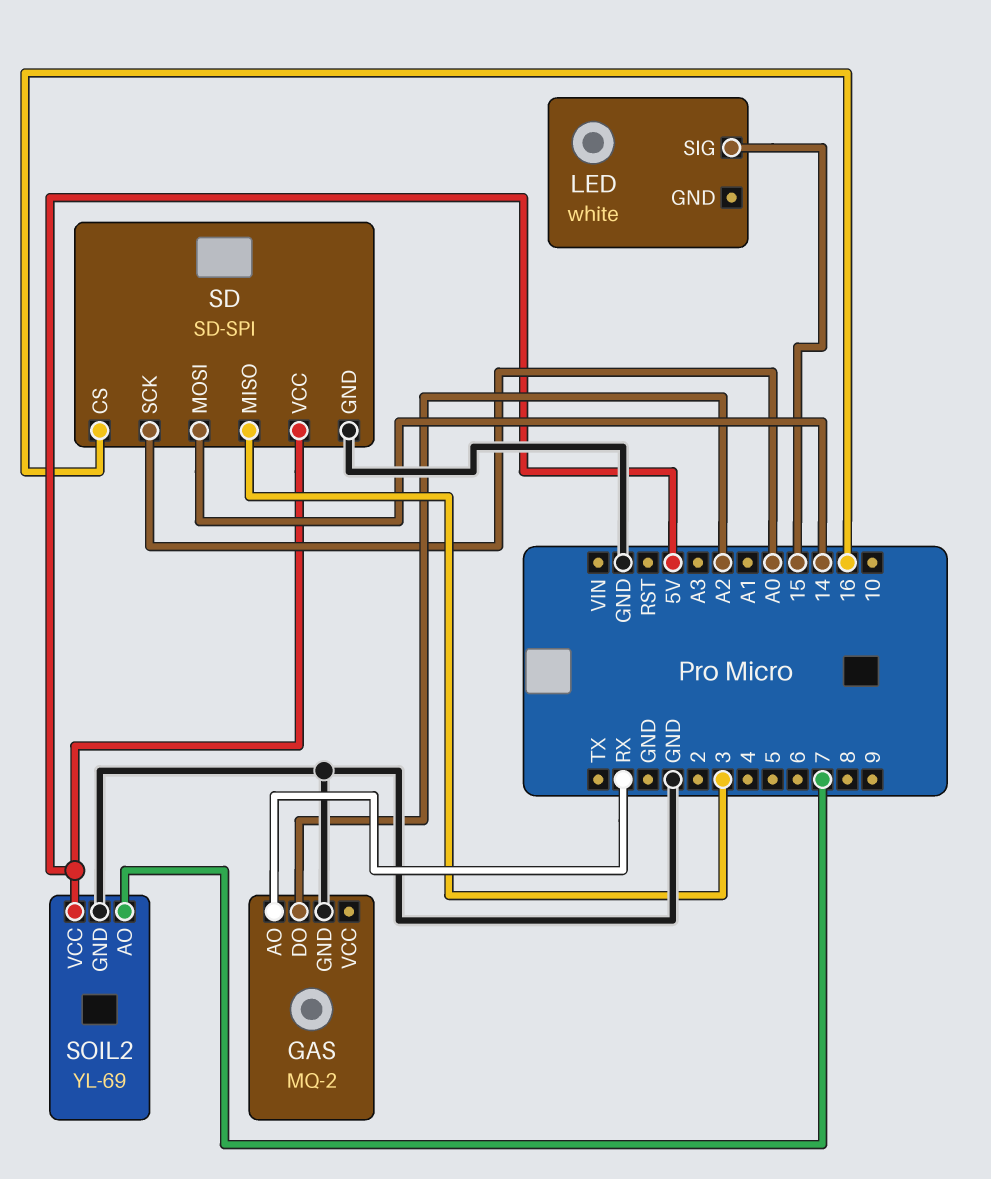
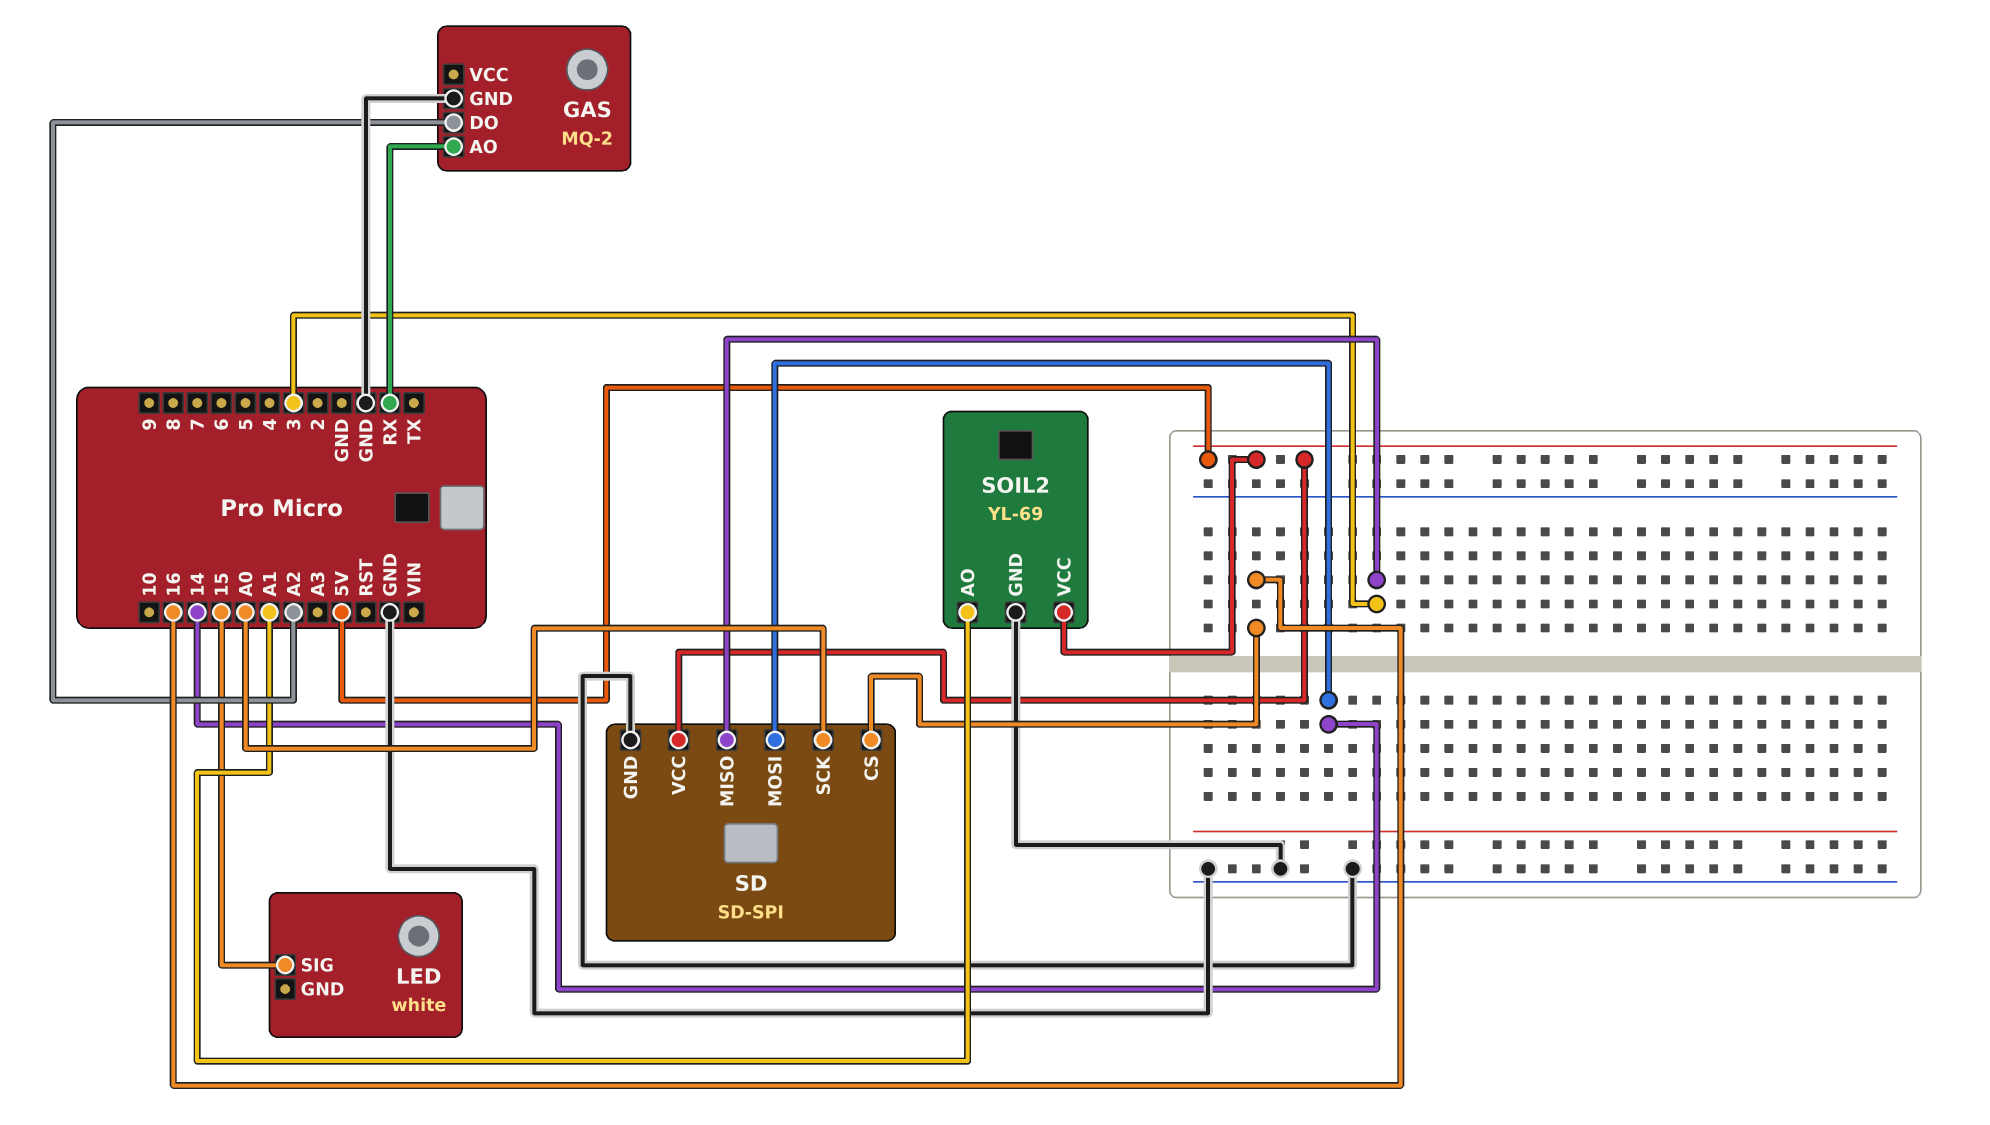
SOIL2 pin AO: 7 -> A1

